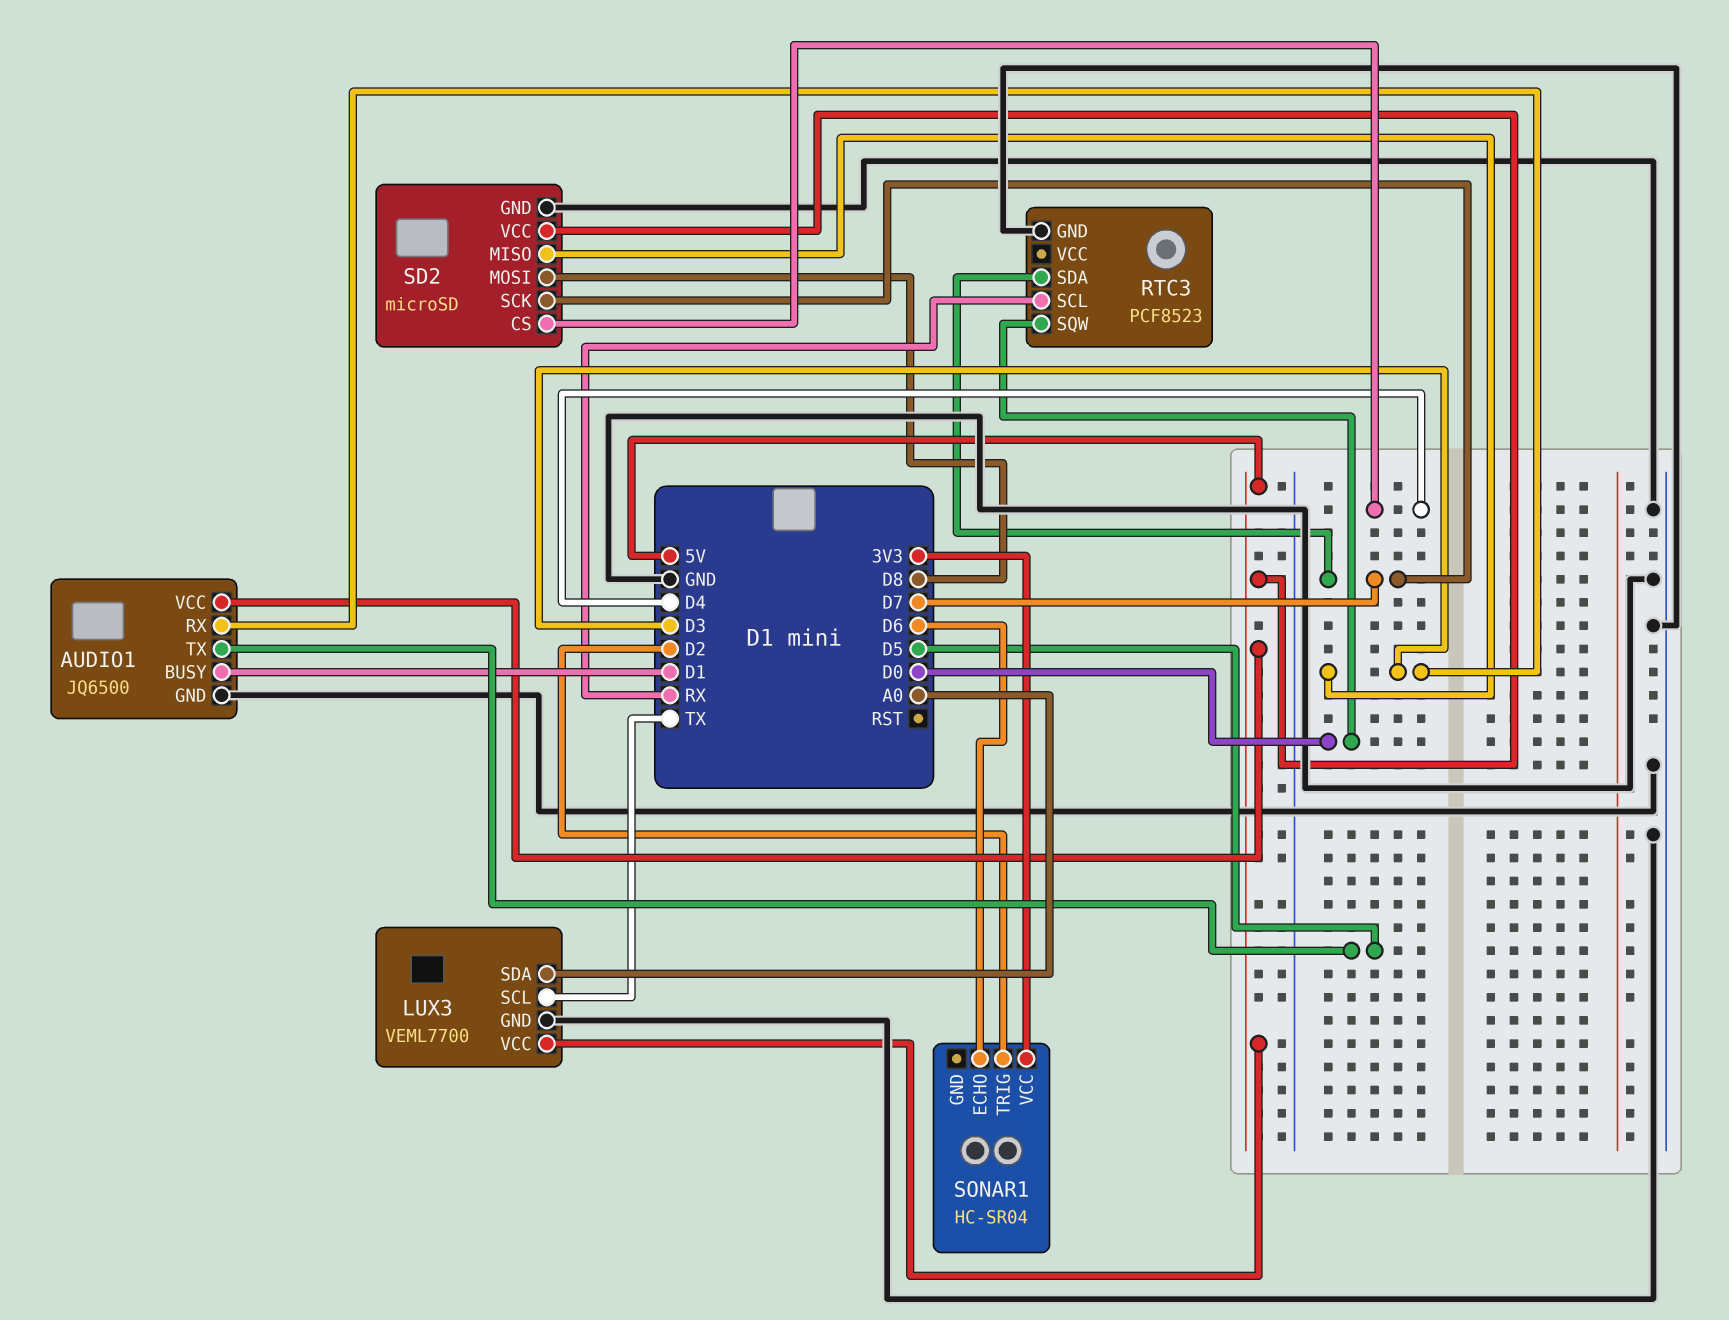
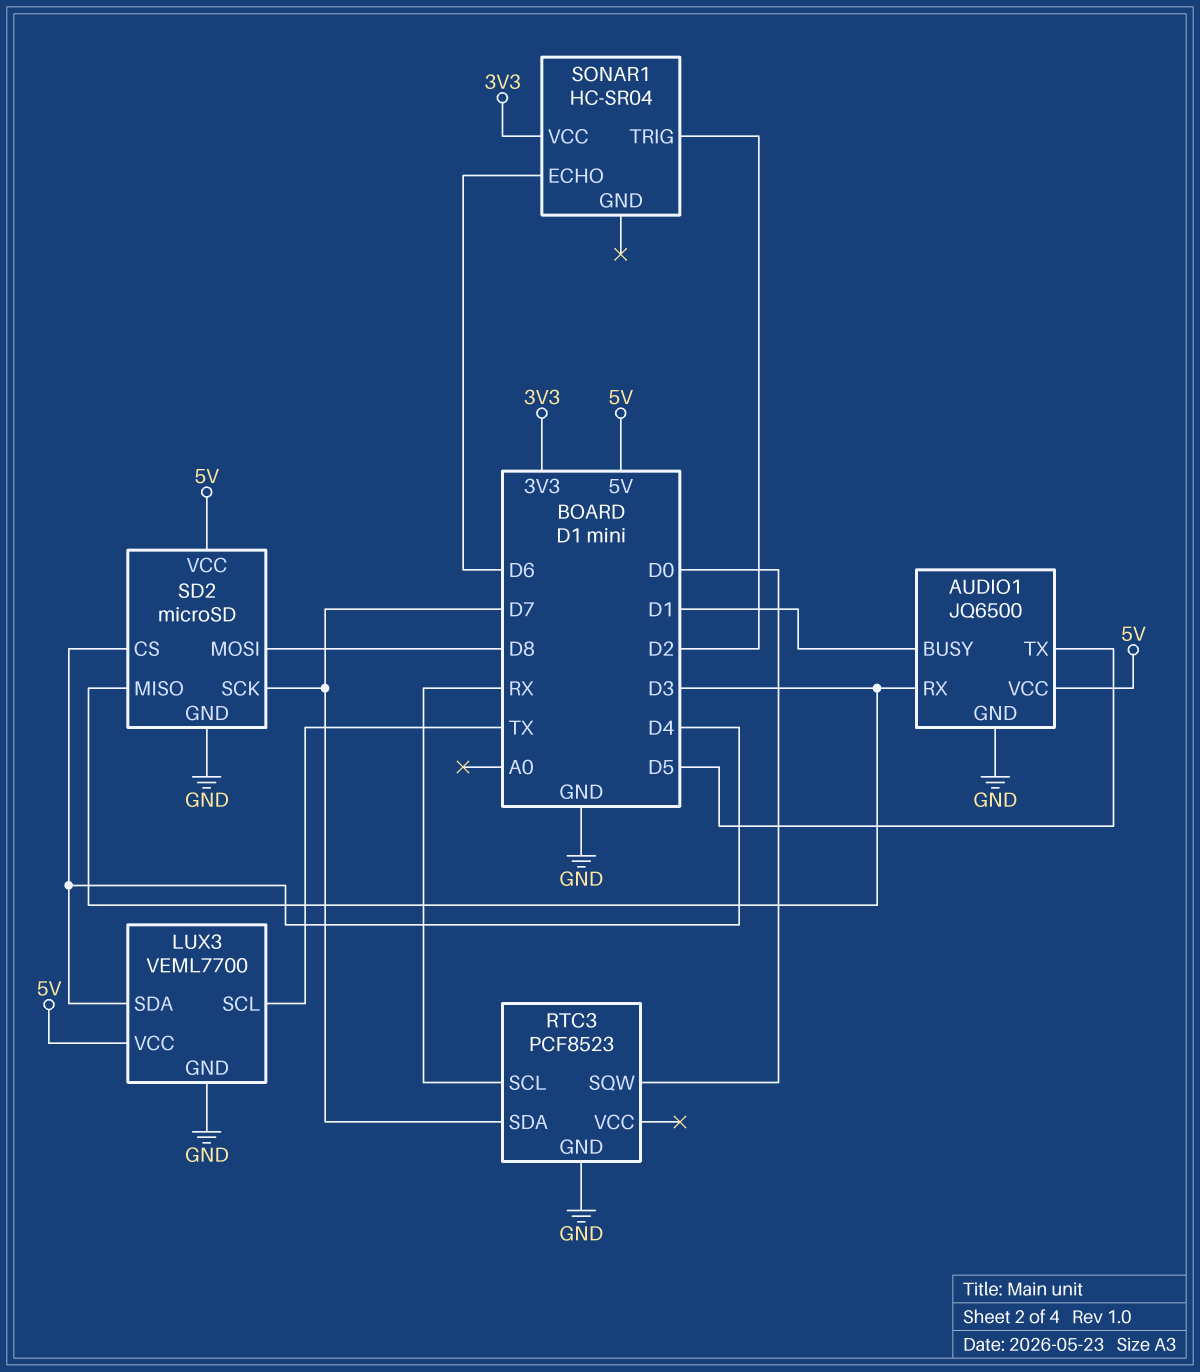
LUX3 pin SDA: A0 -> D4

